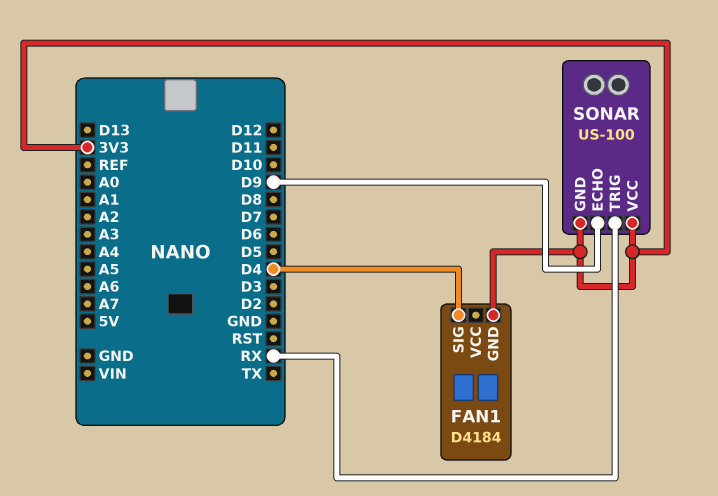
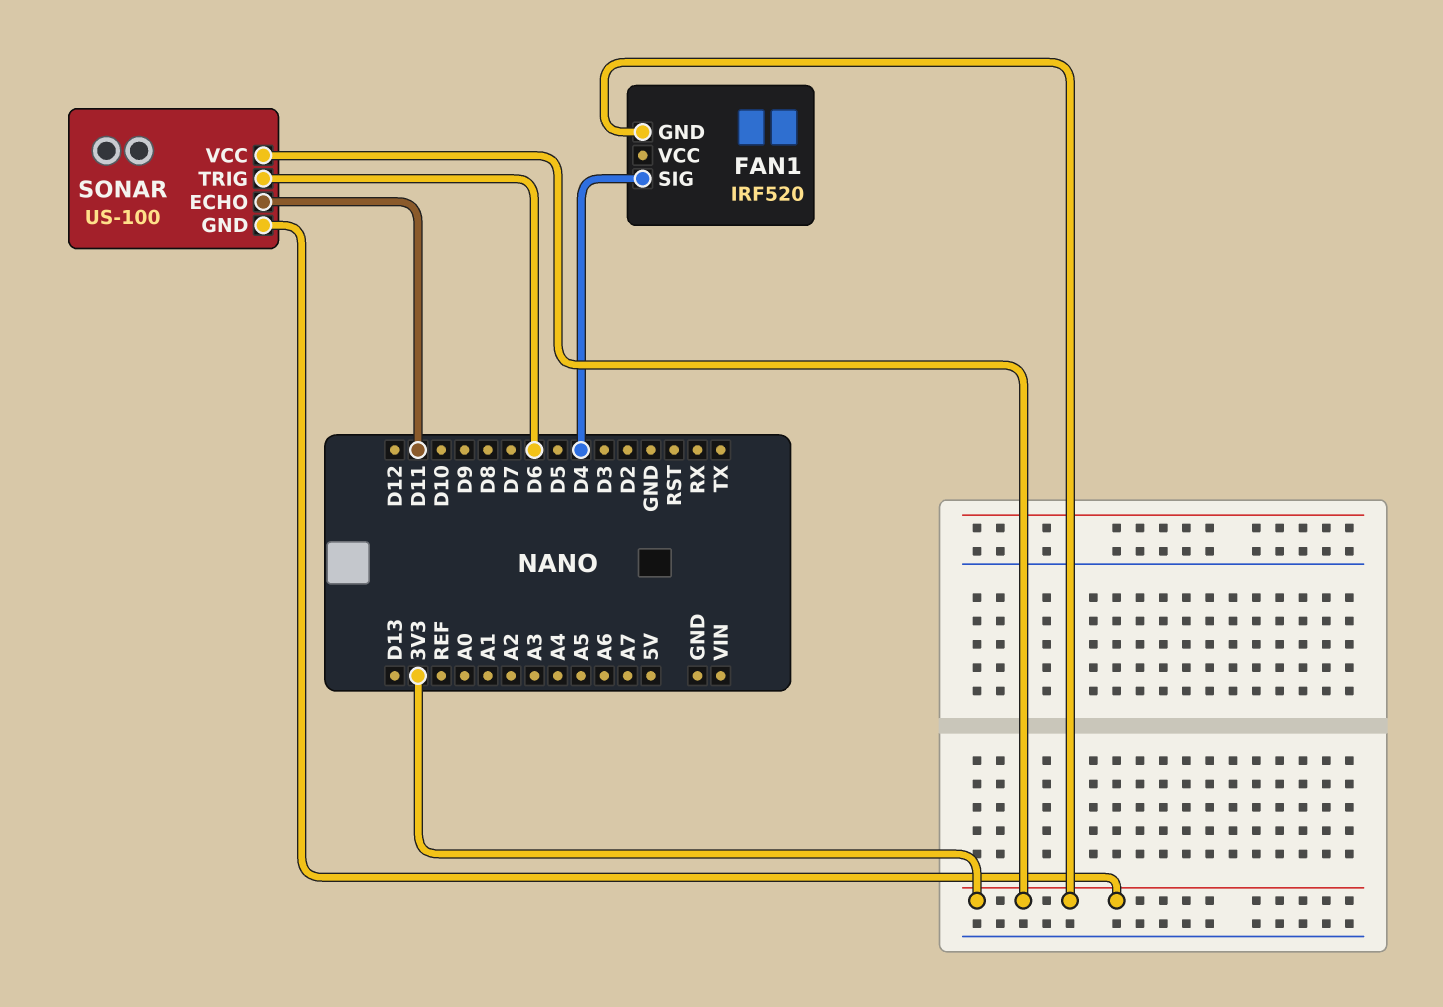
FAN1: D4184 -> IRF520
SONAR pin ECHO: D9 -> D11
SONAR pin TRIG: RX -> D6

